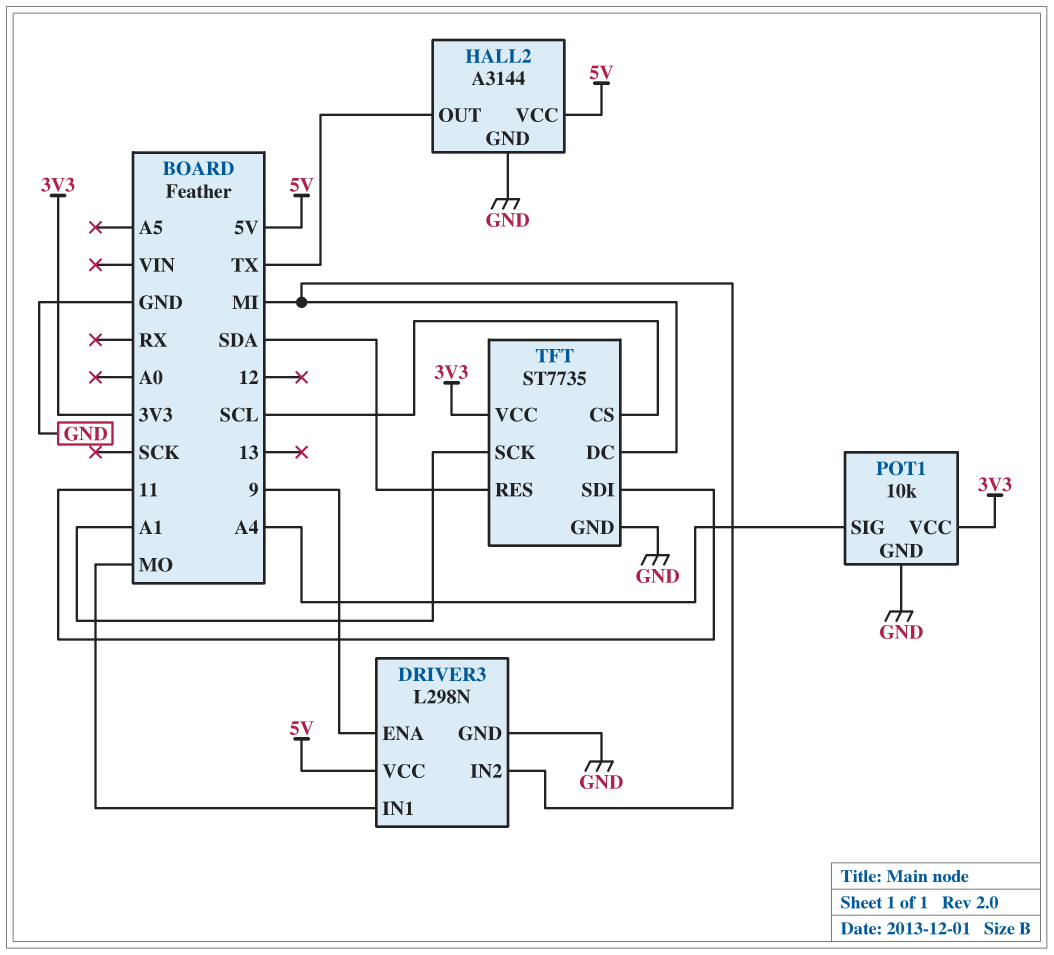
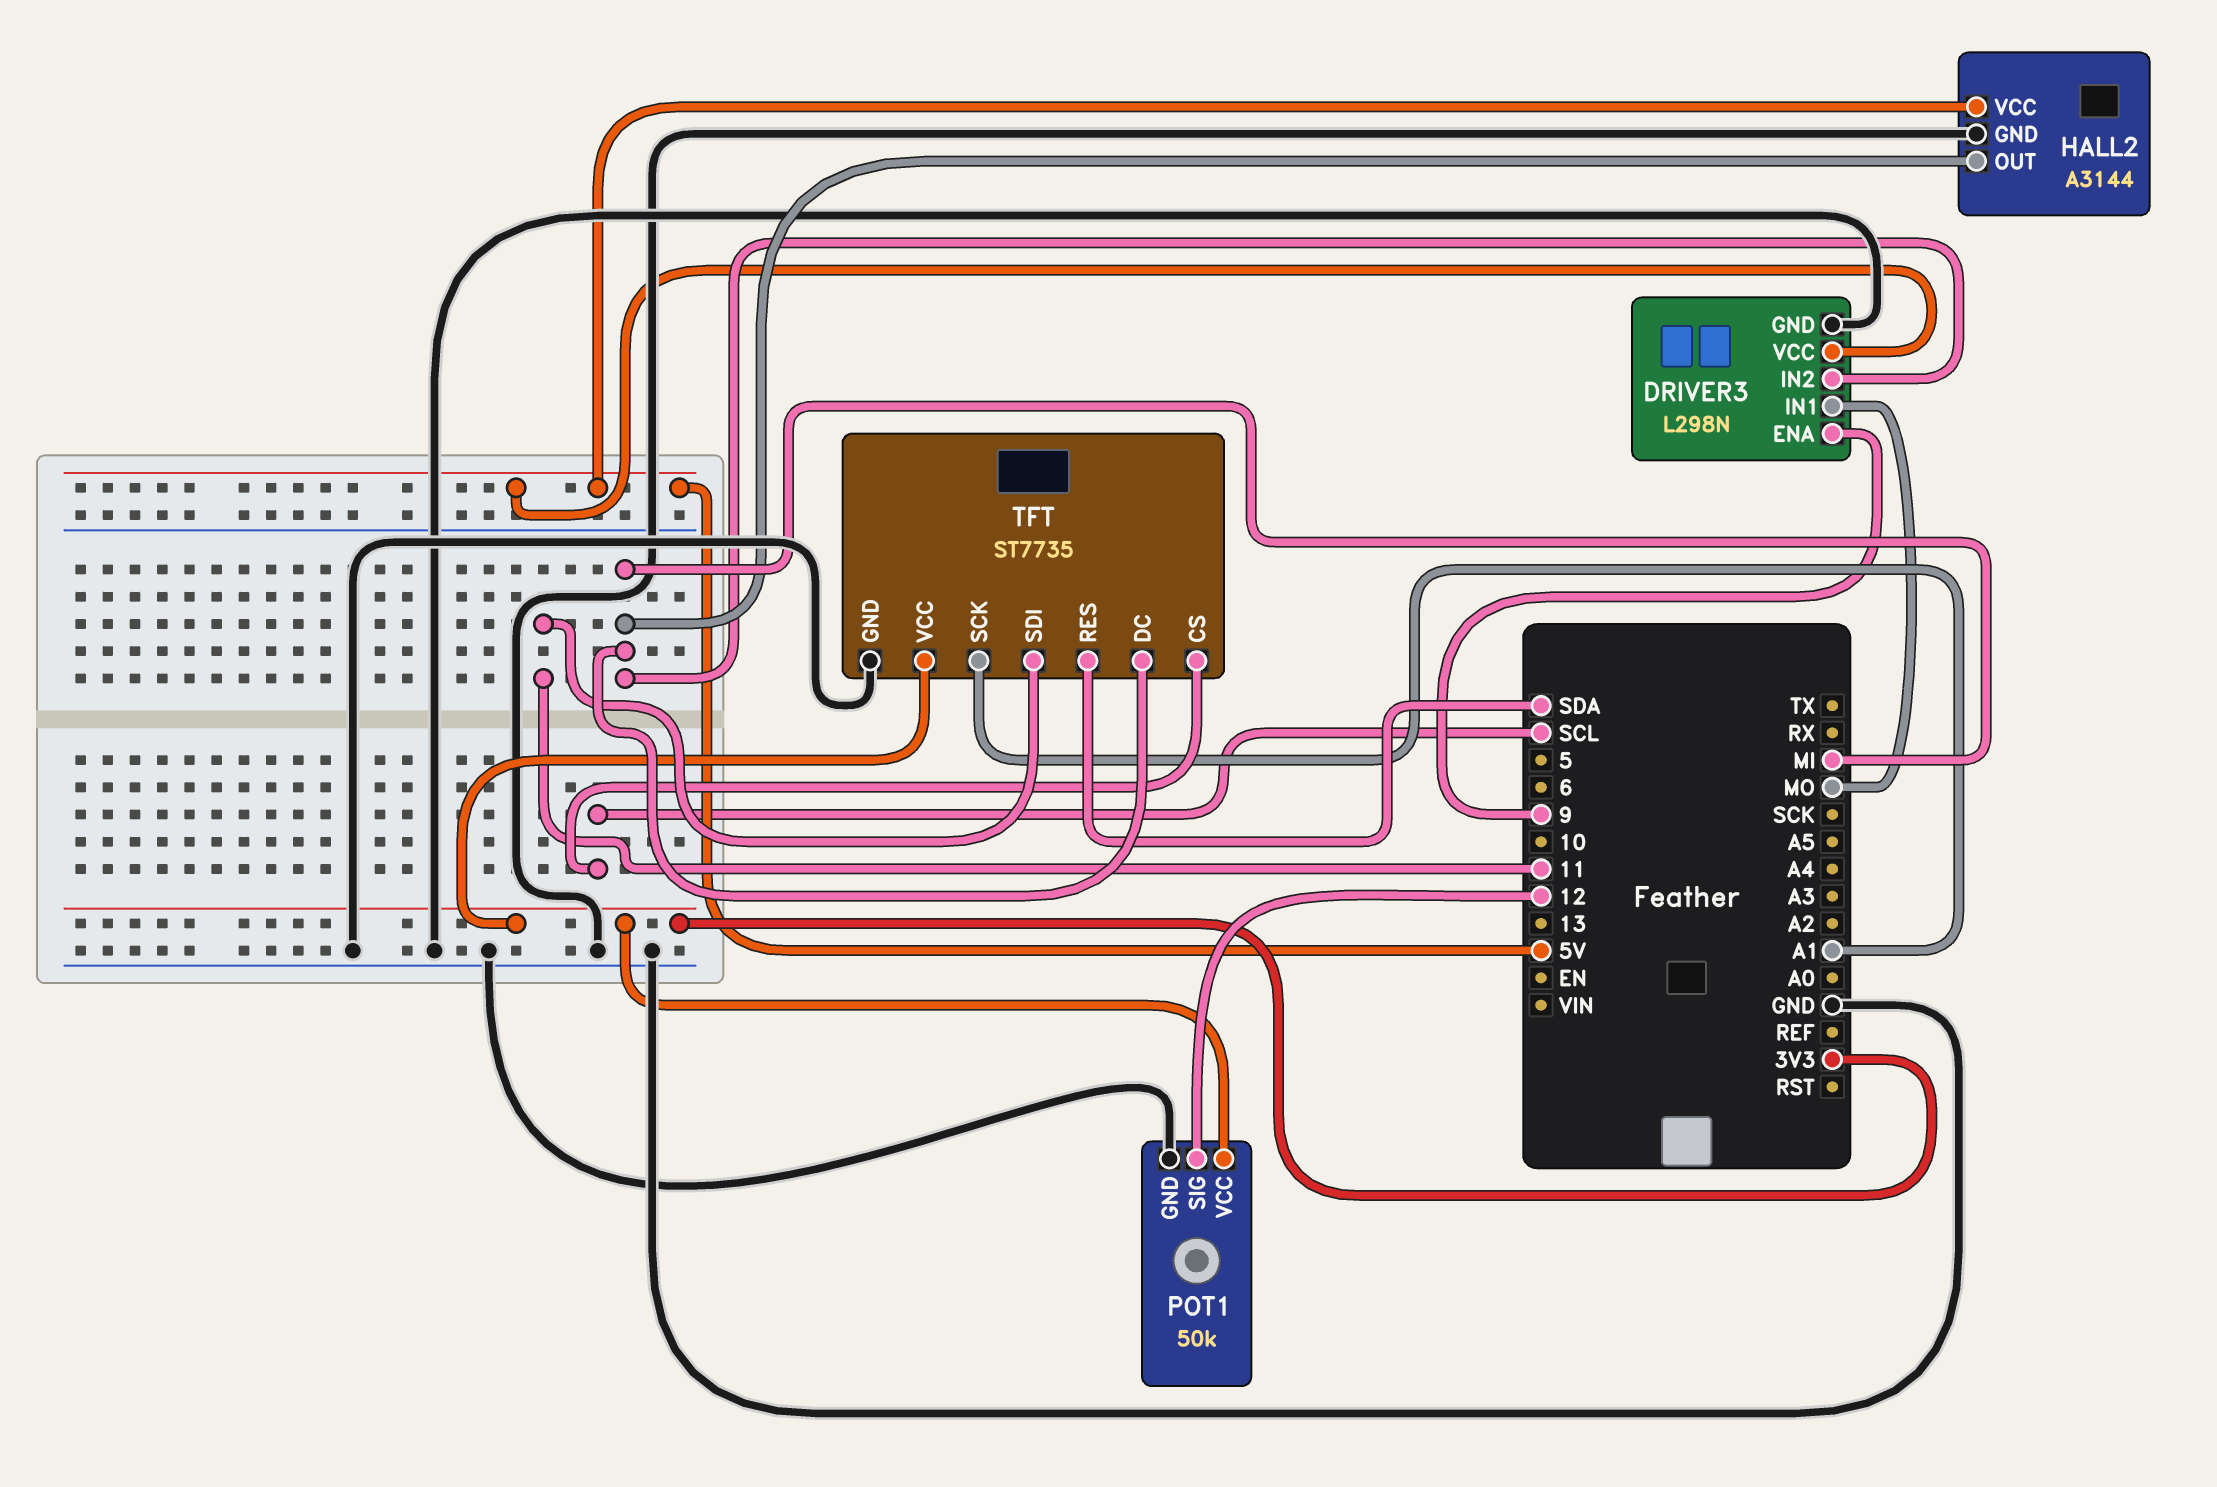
HALL2 pin OUT: TX -> MI
POT1: 10k -> 50k
POT1 pin SIG: A4 -> 12

